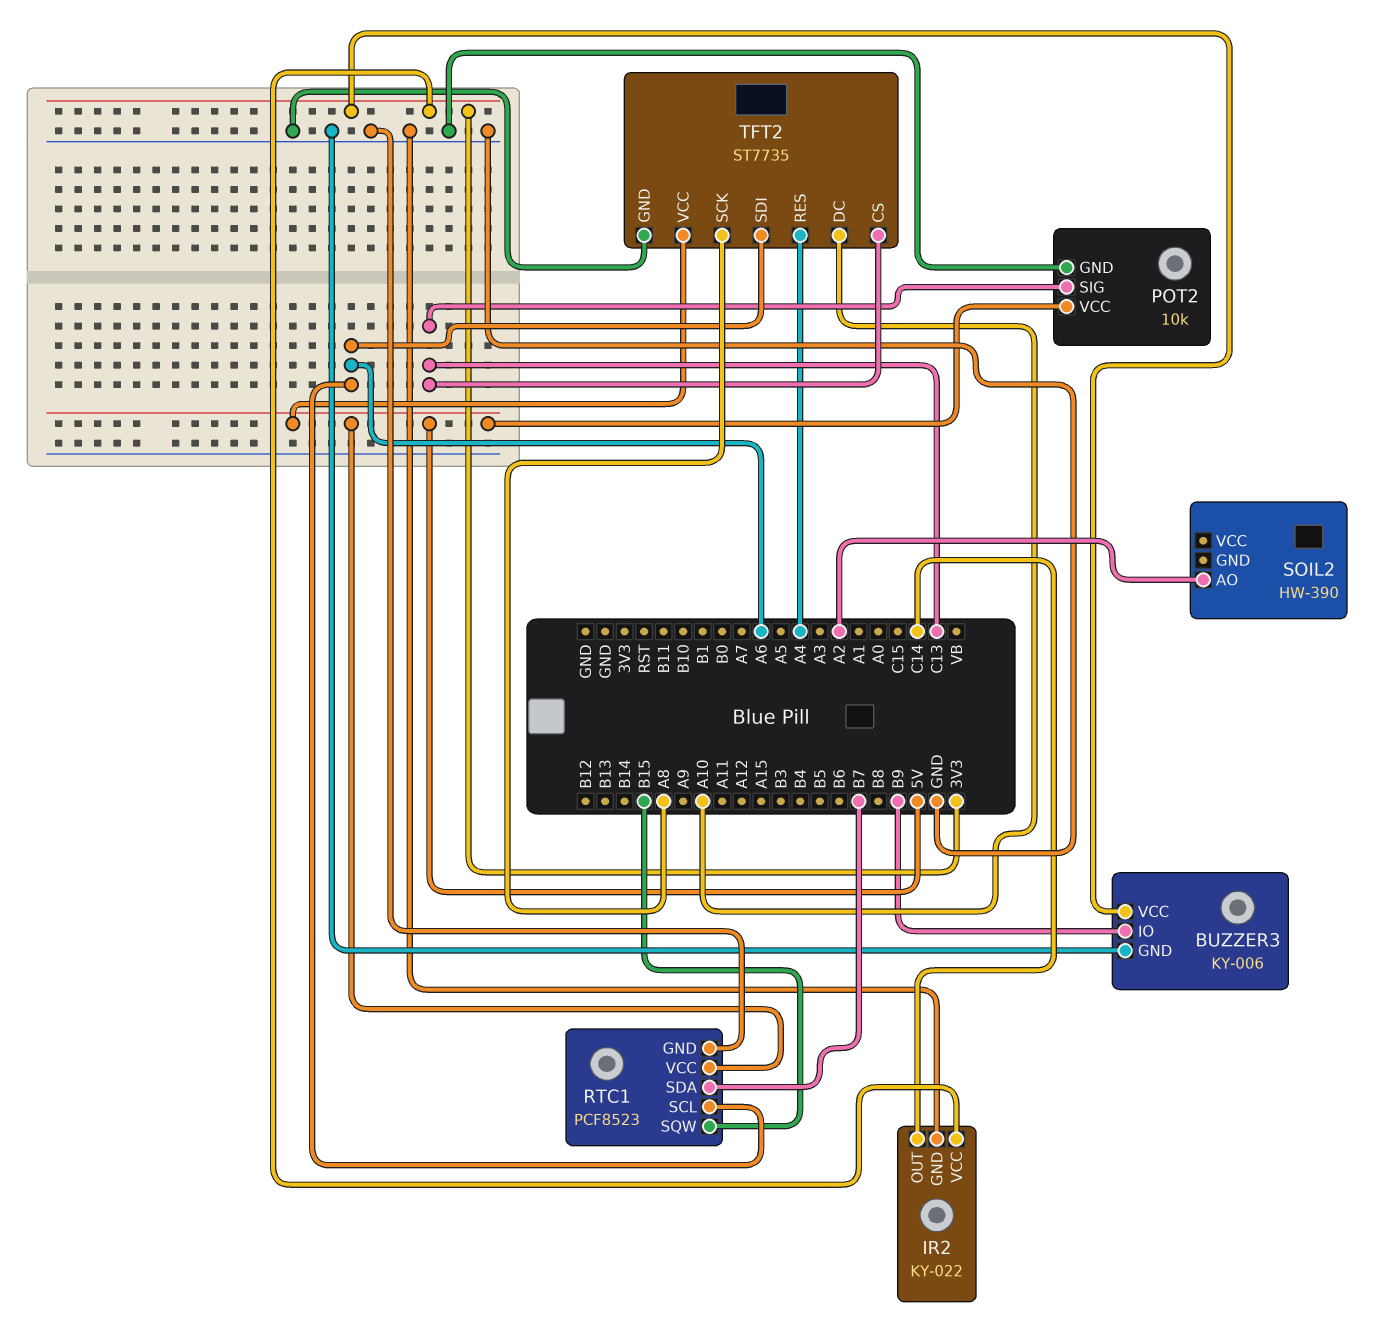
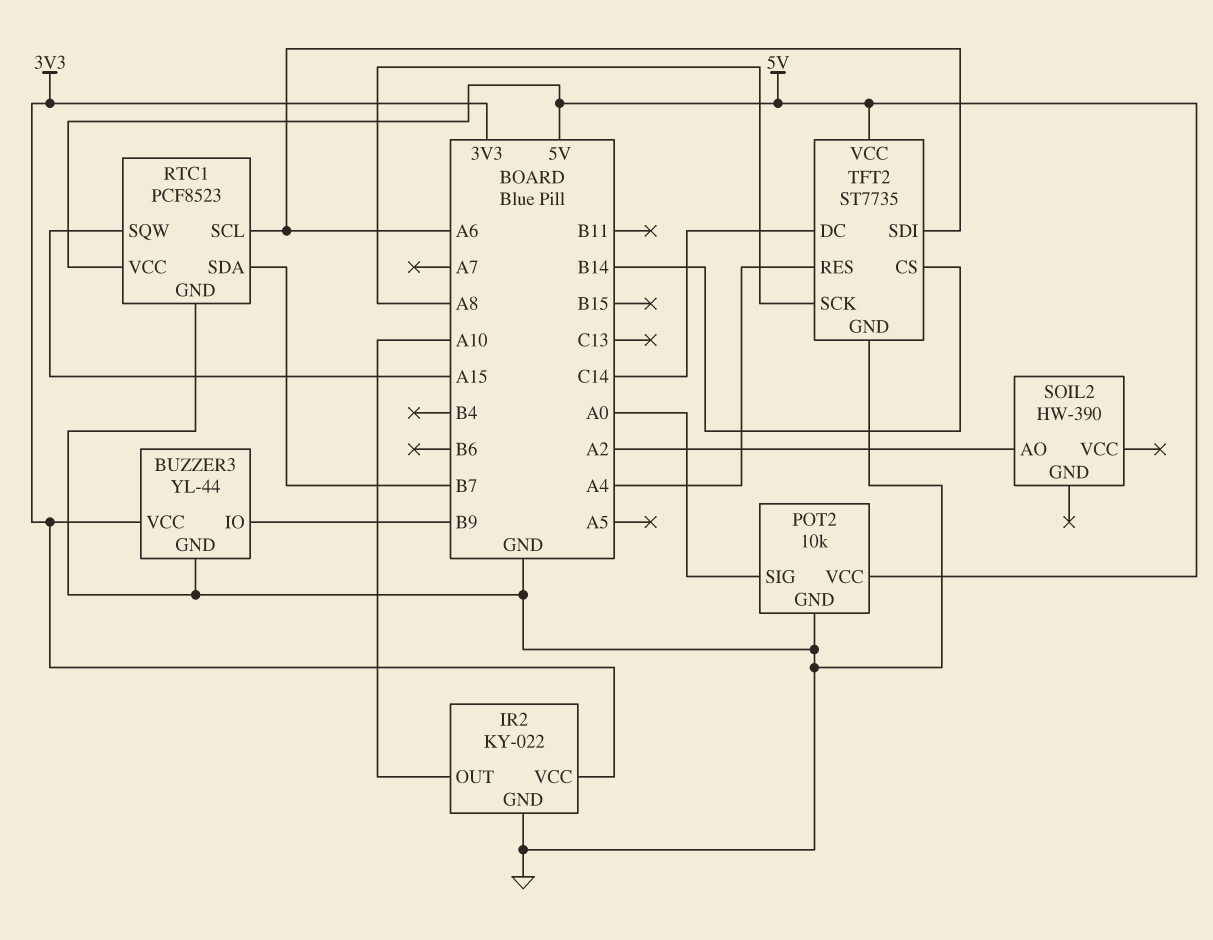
BUZZER3: KY-006 -> YL-44
IR2 pin OUT: C14 -> A10
POT2 pin SIG: C13 -> A0
RTC1 pin SQW: B15 -> A15
TFT2 pin CS: C13 -> B14
TFT2 pin DC: A10 -> C14

